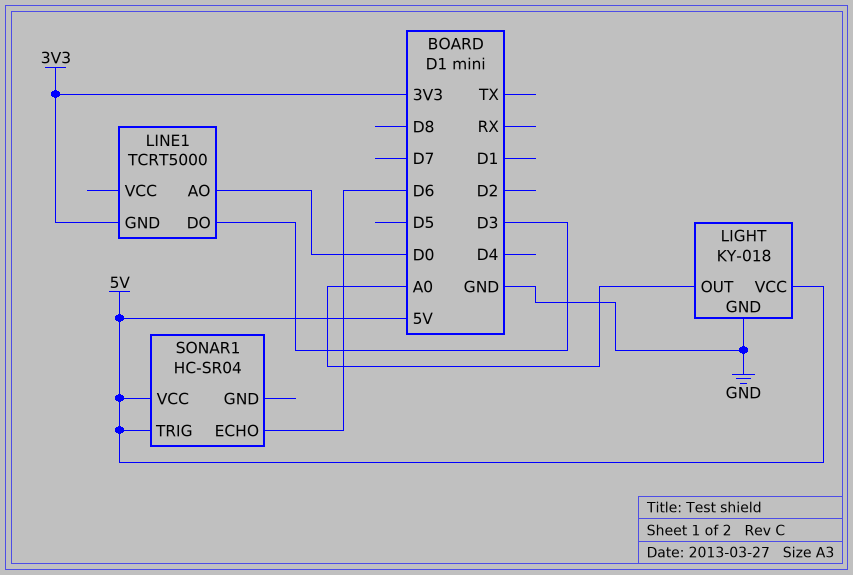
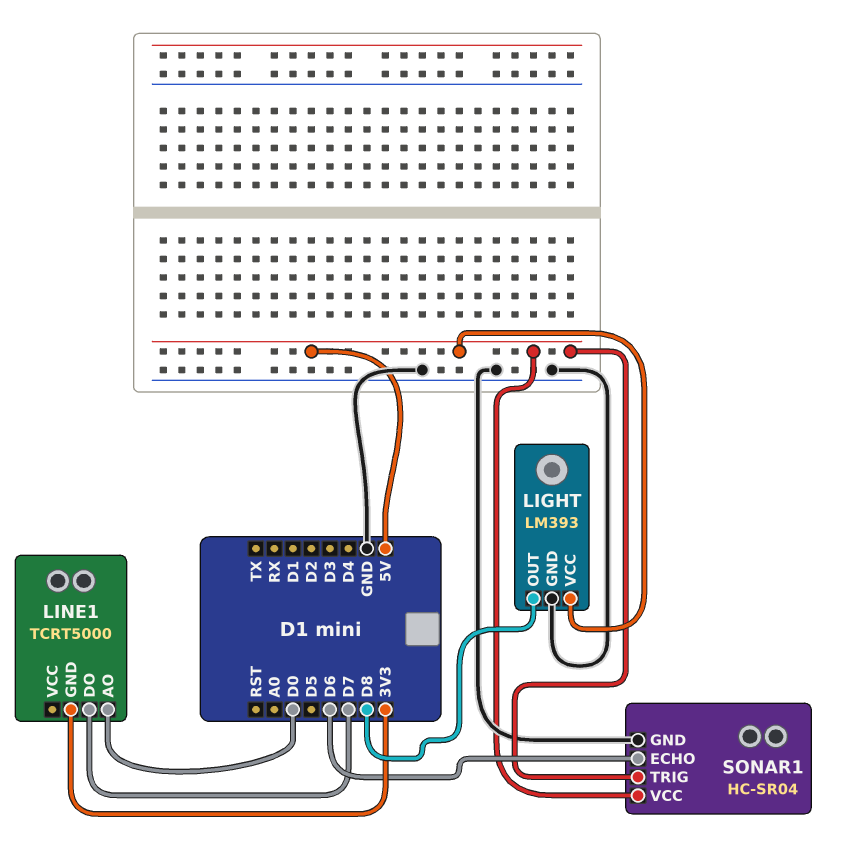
LIGHT: KY-018 -> LM393
LIGHT pin OUT: A0 -> D8
LINE1 pin DO: D3 -> D7
SONAR1 pin GND: none -> GND

